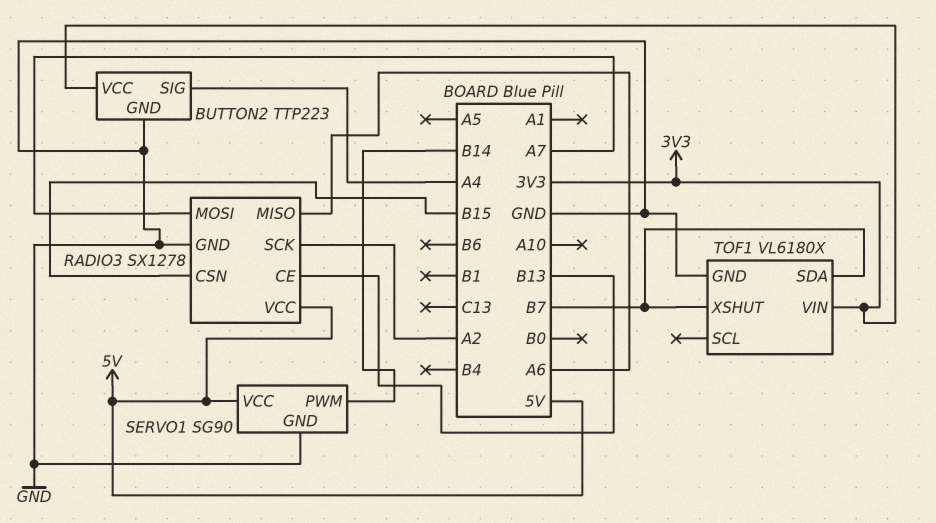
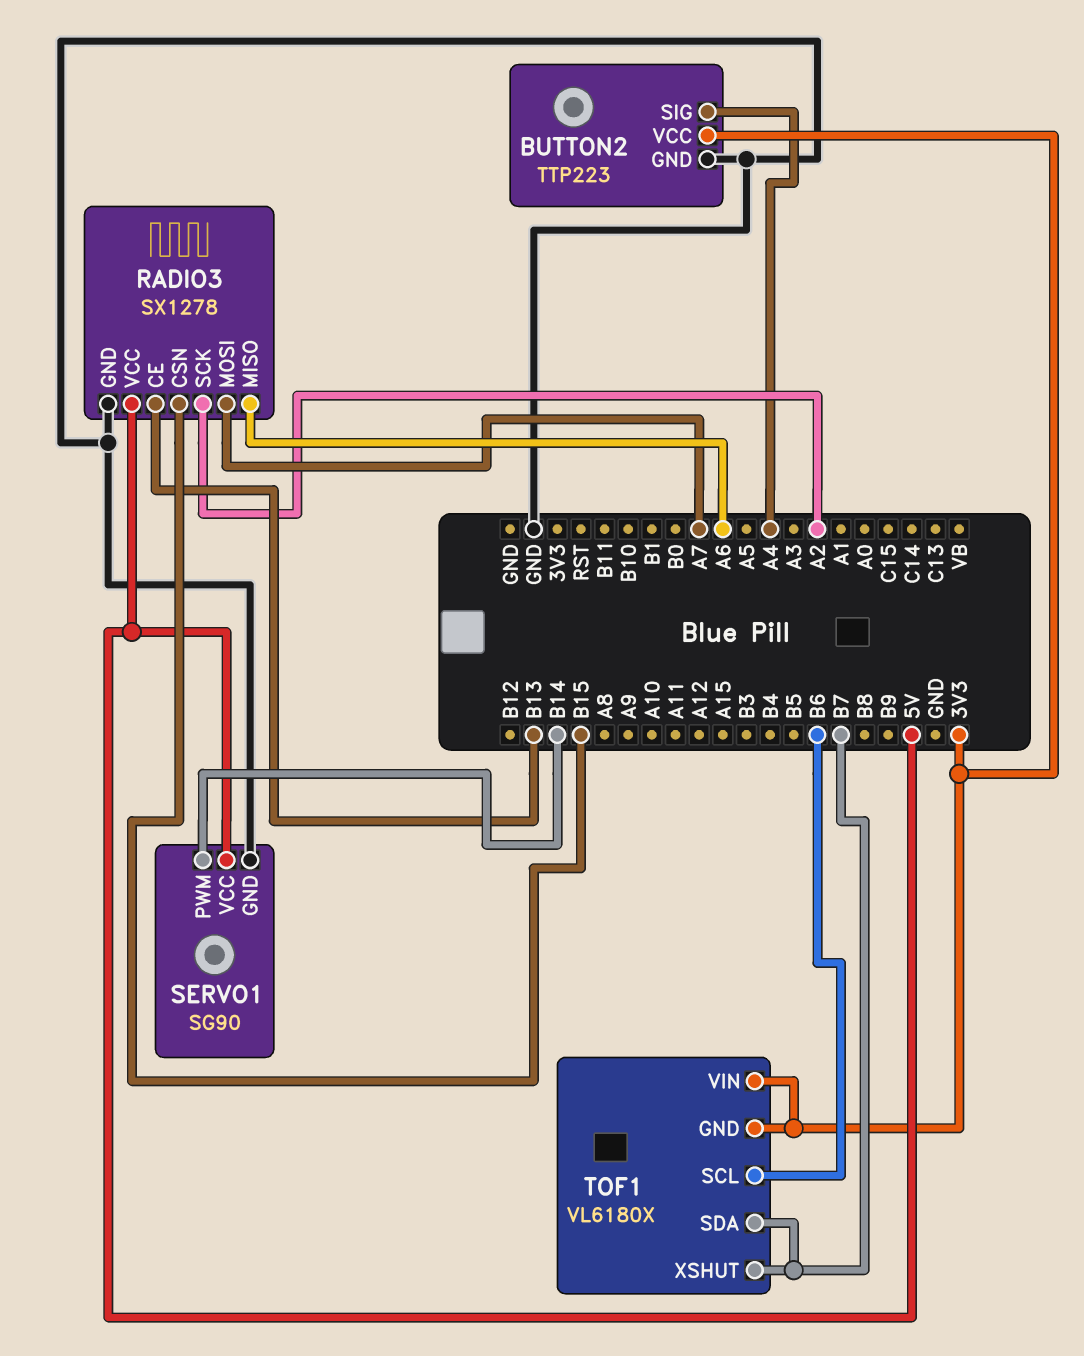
TOF1 pin GND: GND -> 3V3
TOF1 pin SCL: none -> B6

